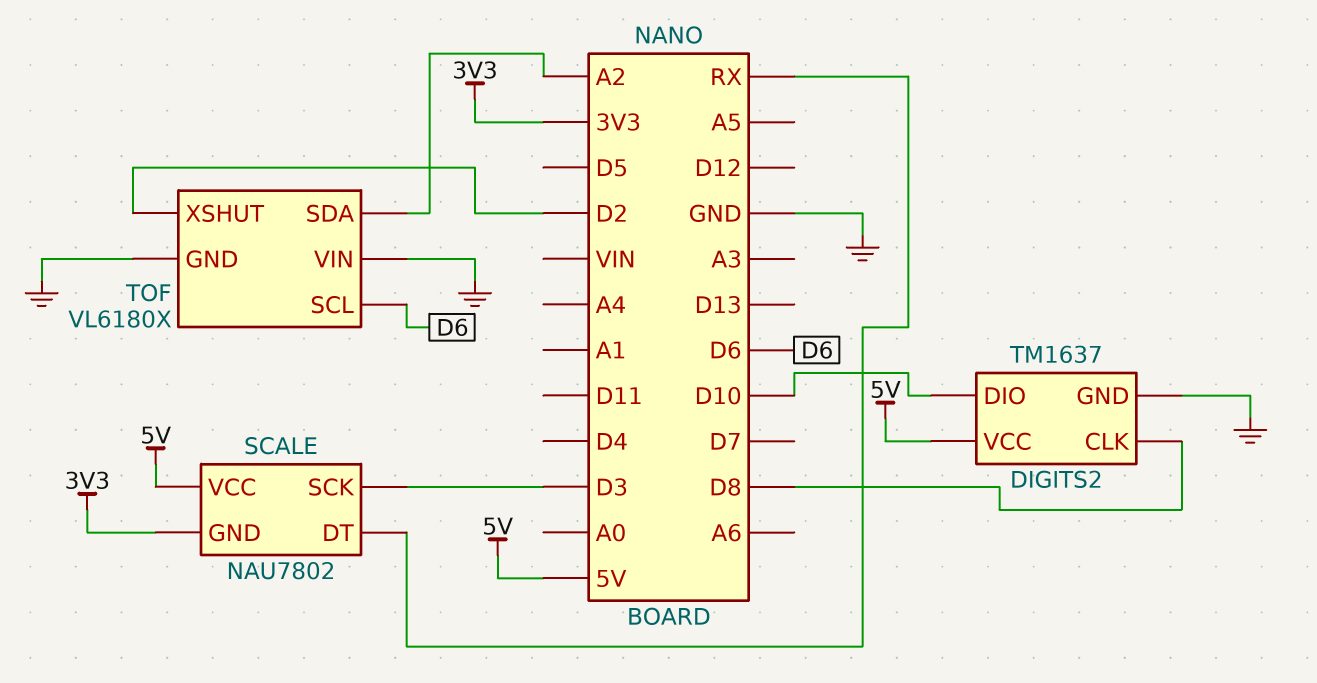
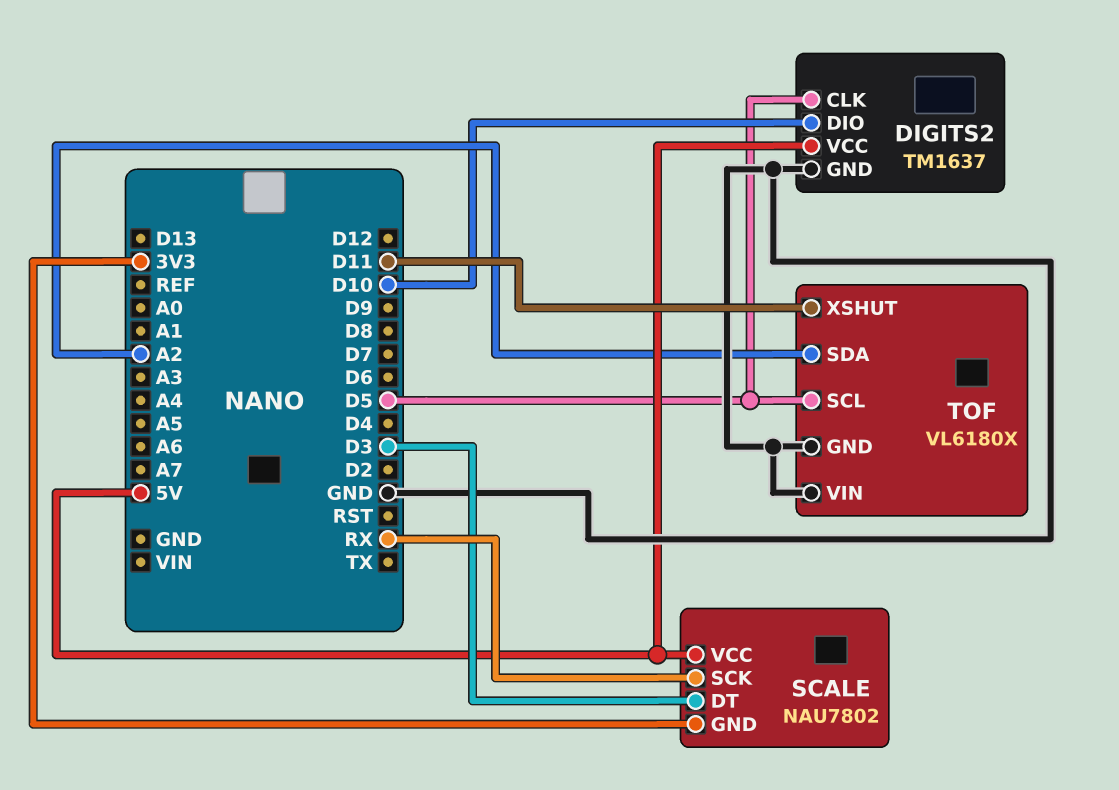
DIGITS2 pin CLK: D8 -> D5
SCALE pin DT: RX -> D3
SCALE pin SCK: D3 -> RX
TOF pin SCL: D6 -> D5
TOF pin XSHUT: D2 -> D11

